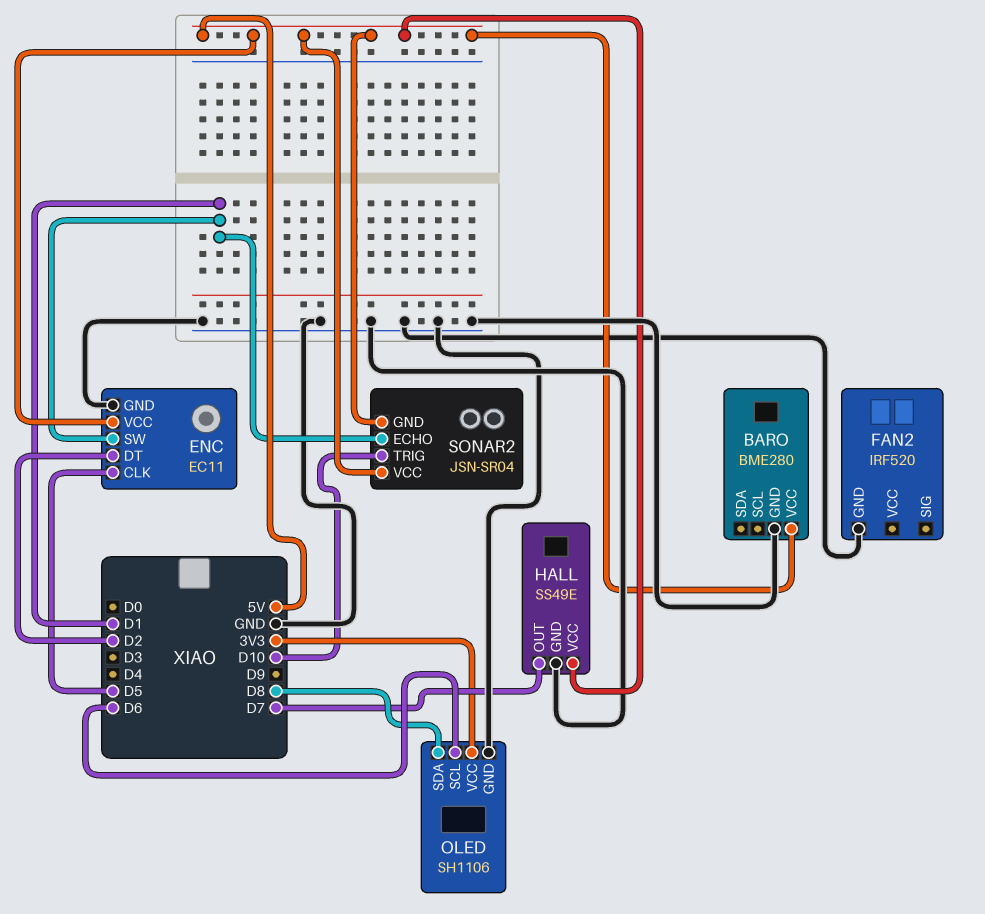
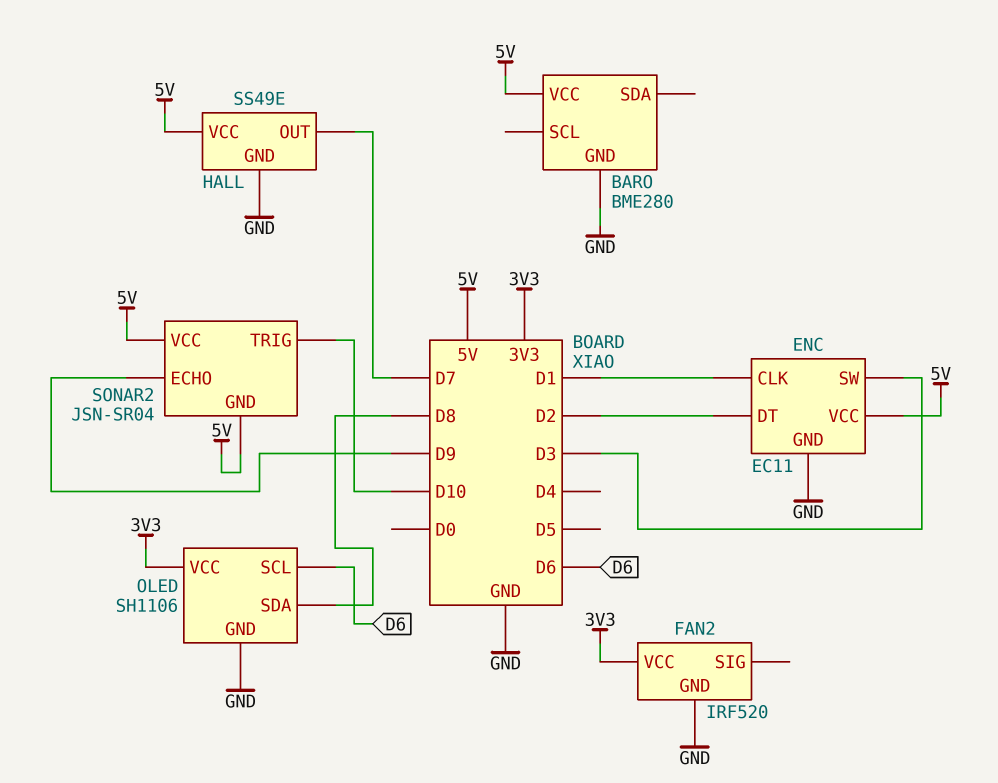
ENC pin CLK: D5 -> D1
ENC pin SW: D1 -> D3
FAN2 pin VCC: none -> 3V3
SONAR2 pin ECHO: D1 -> D9

